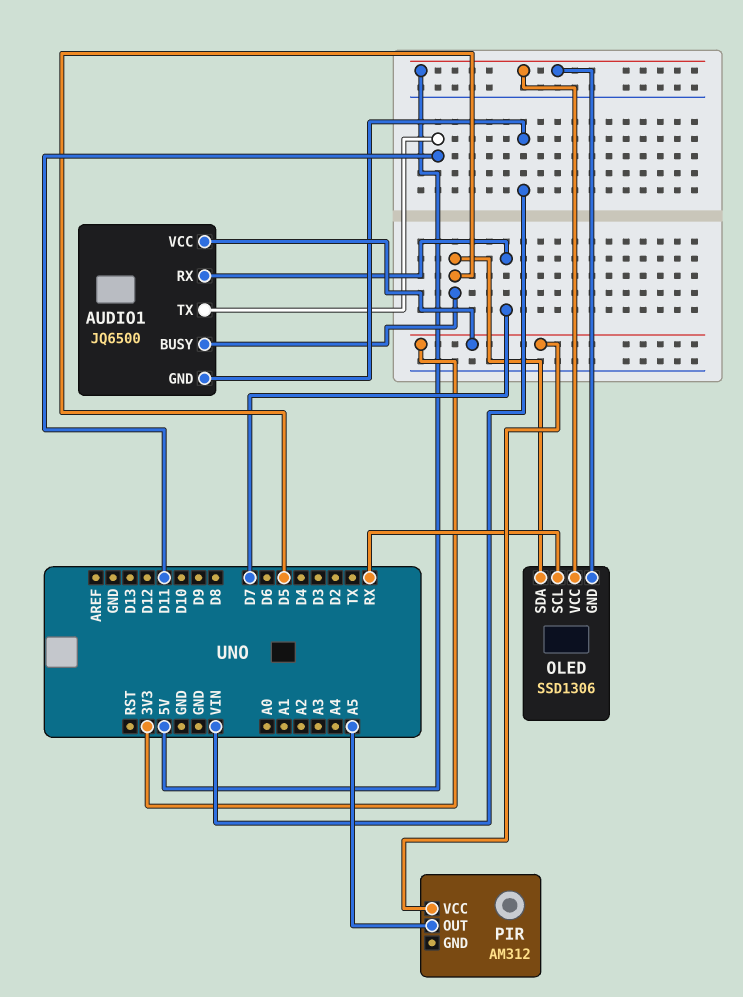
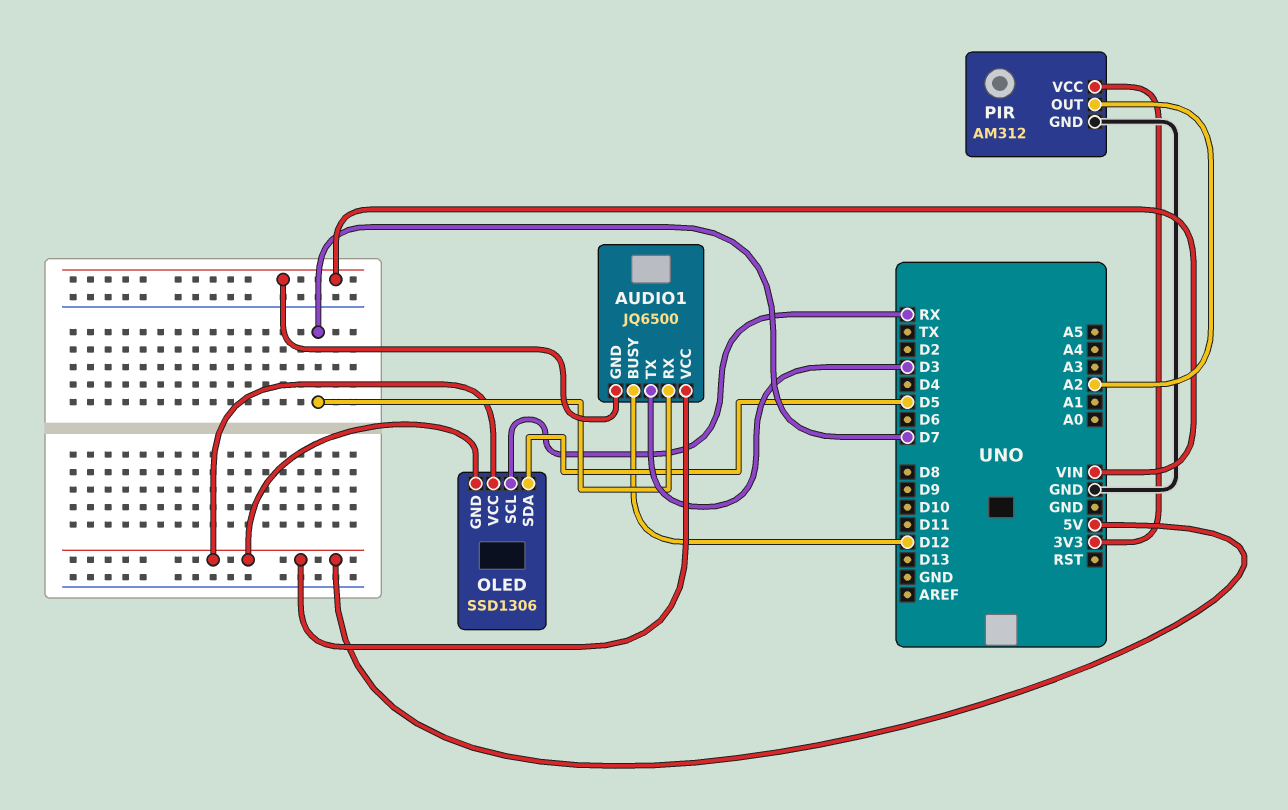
AUDIO1 pin BUSY: D5 -> D12
AUDIO1 pin TX: D11 -> D3
AUDIO1 pin VCC: 3V3 -> 5V
PIR pin GND: none -> GND
PIR pin OUT: A5 -> A2

